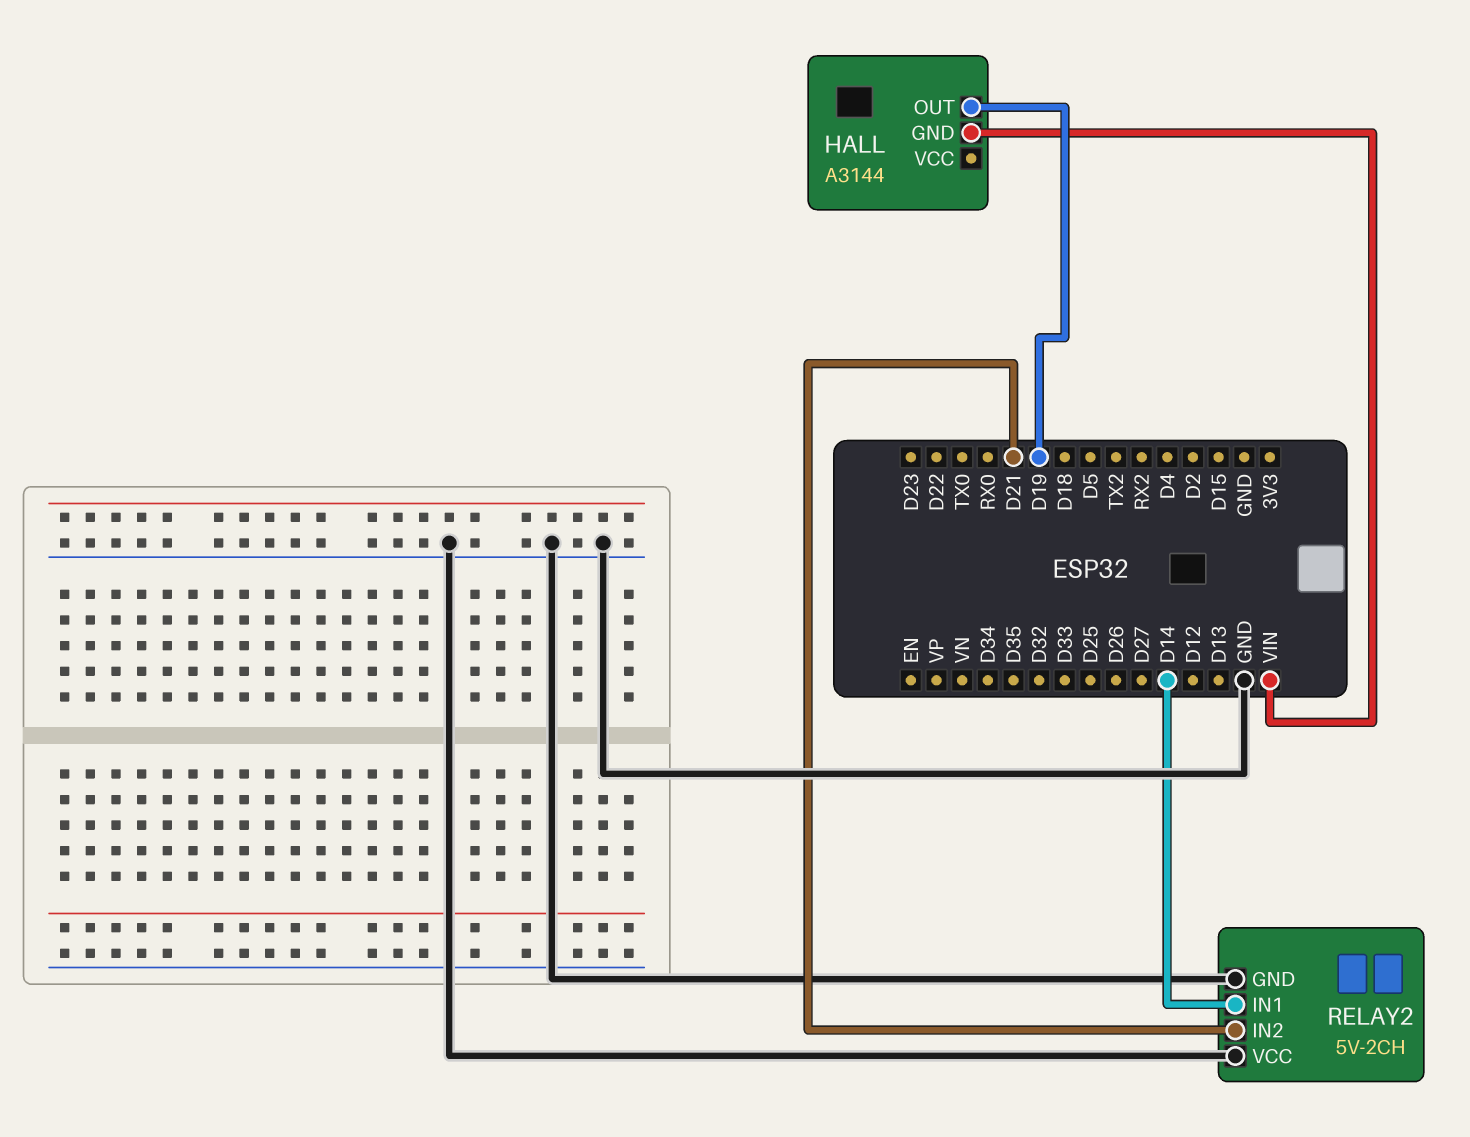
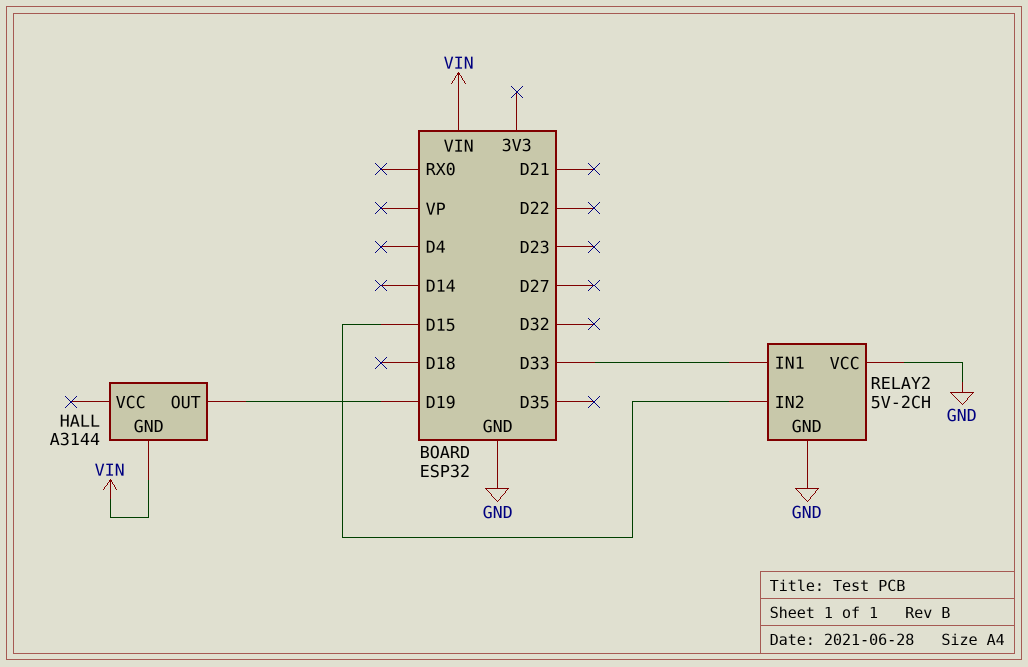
RELAY2 pin IN1: D14 -> D33
RELAY2 pin IN2: D21 -> D15

